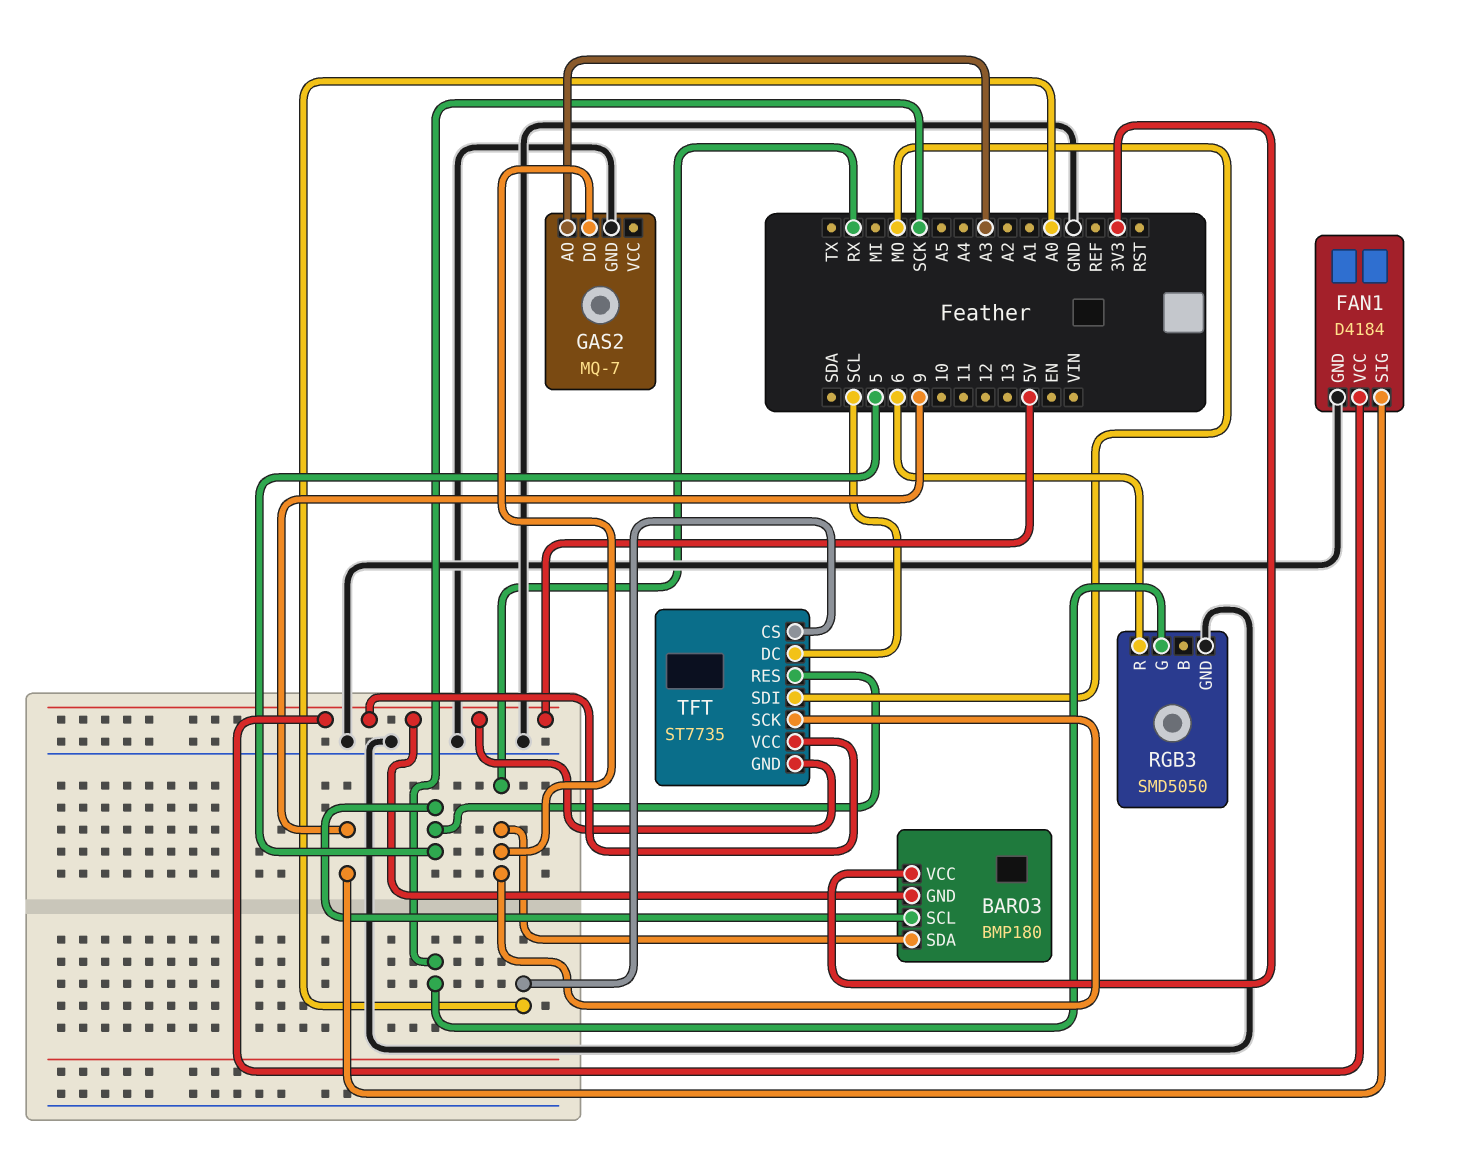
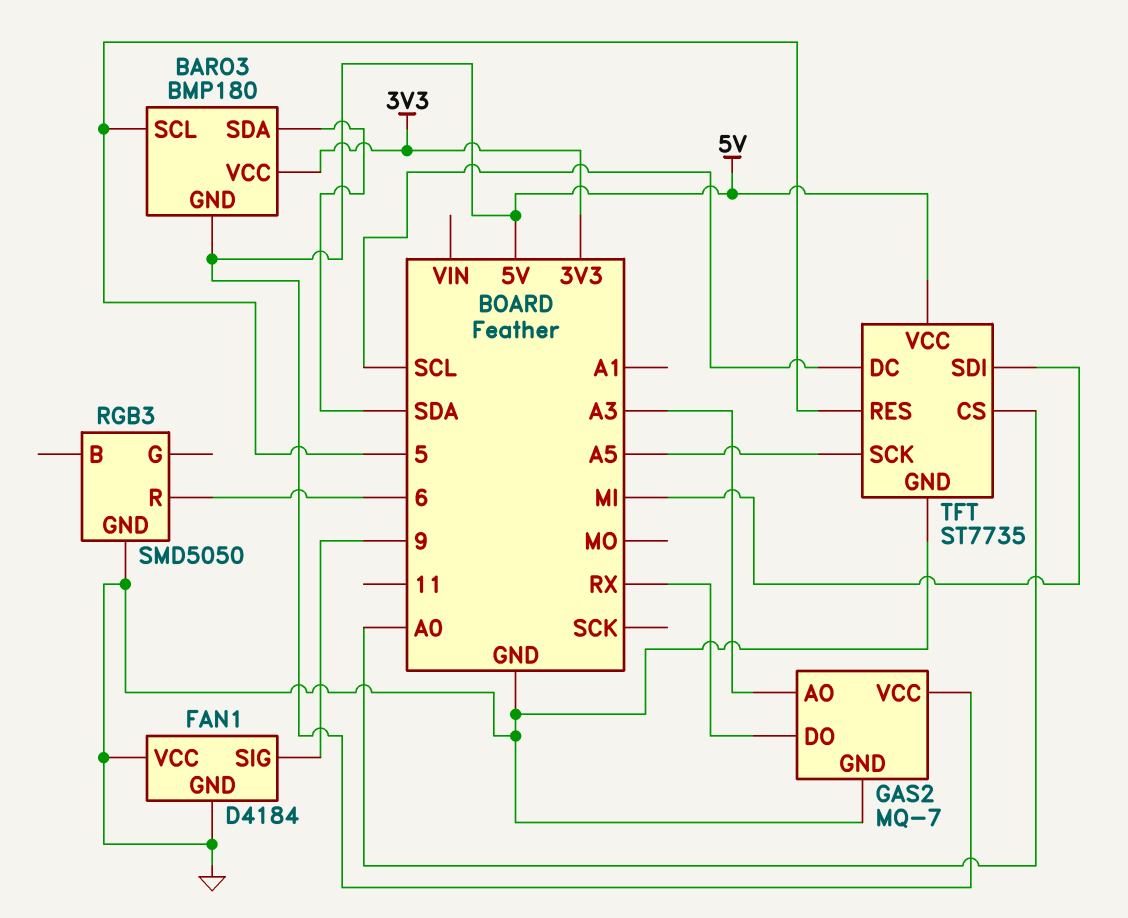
BARO3 pin SDA: RX -> SDA
FAN1 pin VCC: 5V -> GND
GAS2 pin VCC: none -> 5V
RGB3 pin G: SCK -> none
TFT pin GND: 5V -> GND
TFT pin SCK: RX -> A5
TFT pin SDI: MO -> MI

